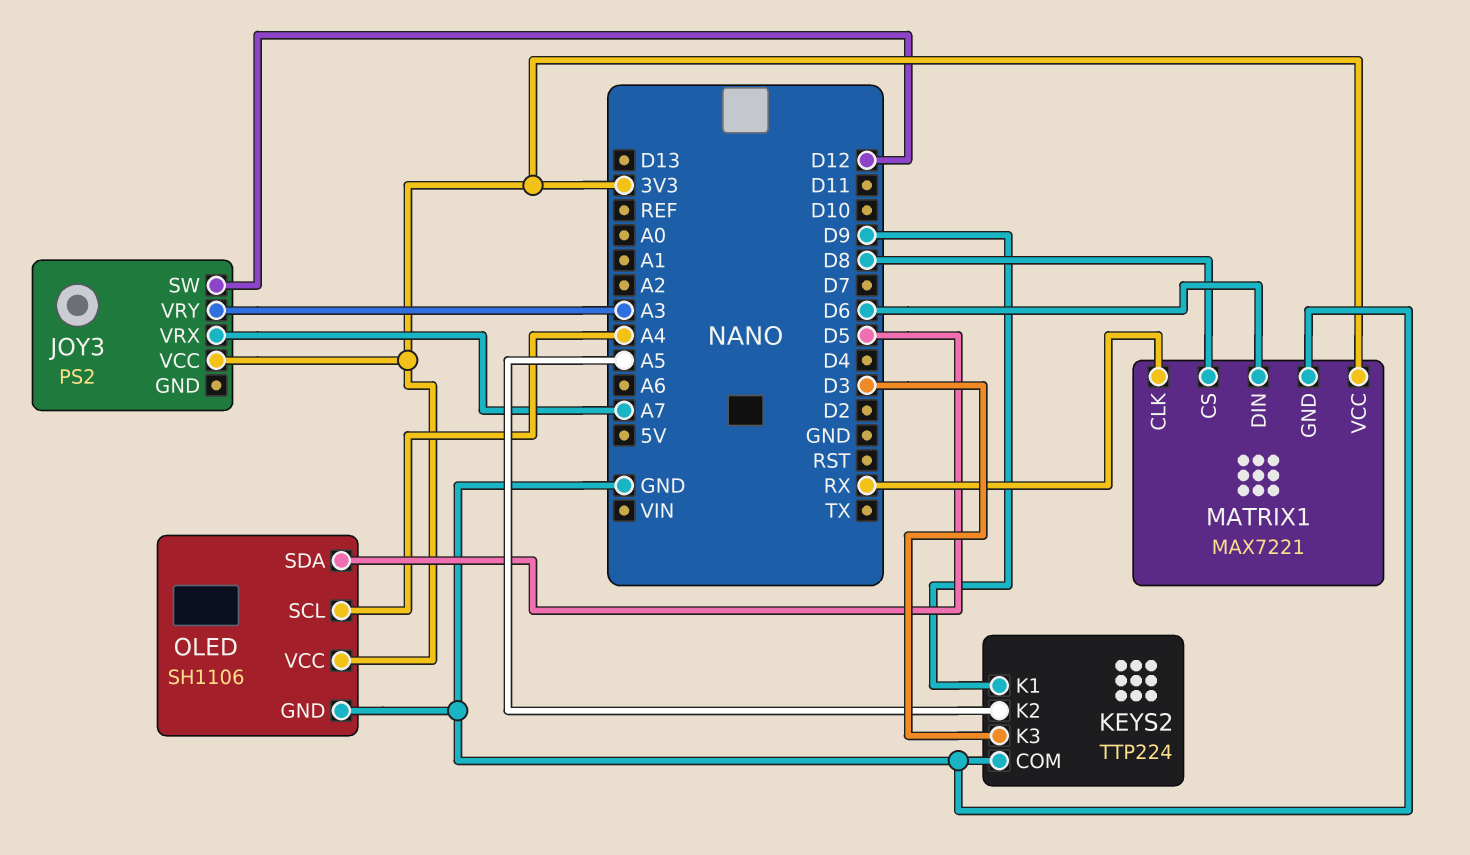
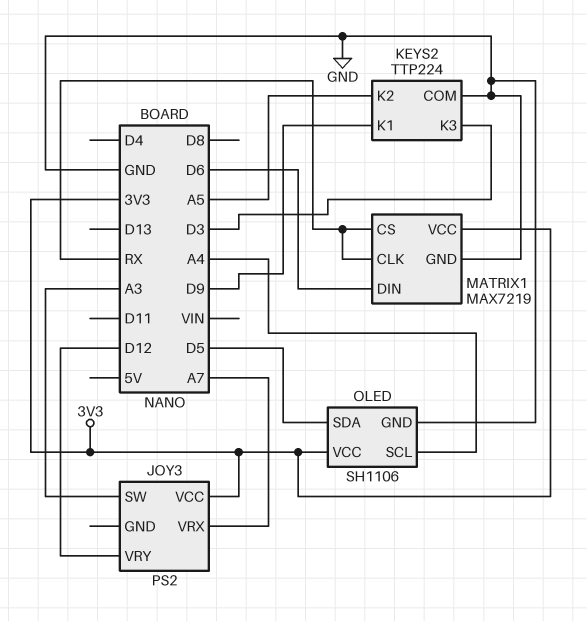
JOY3 pin SW: D12 -> A3
JOY3 pin VRY: A3 -> D12
MATRIX1: MAX7221 -> MAX7219
MATRIX1 pin CS: D8 -> RX

